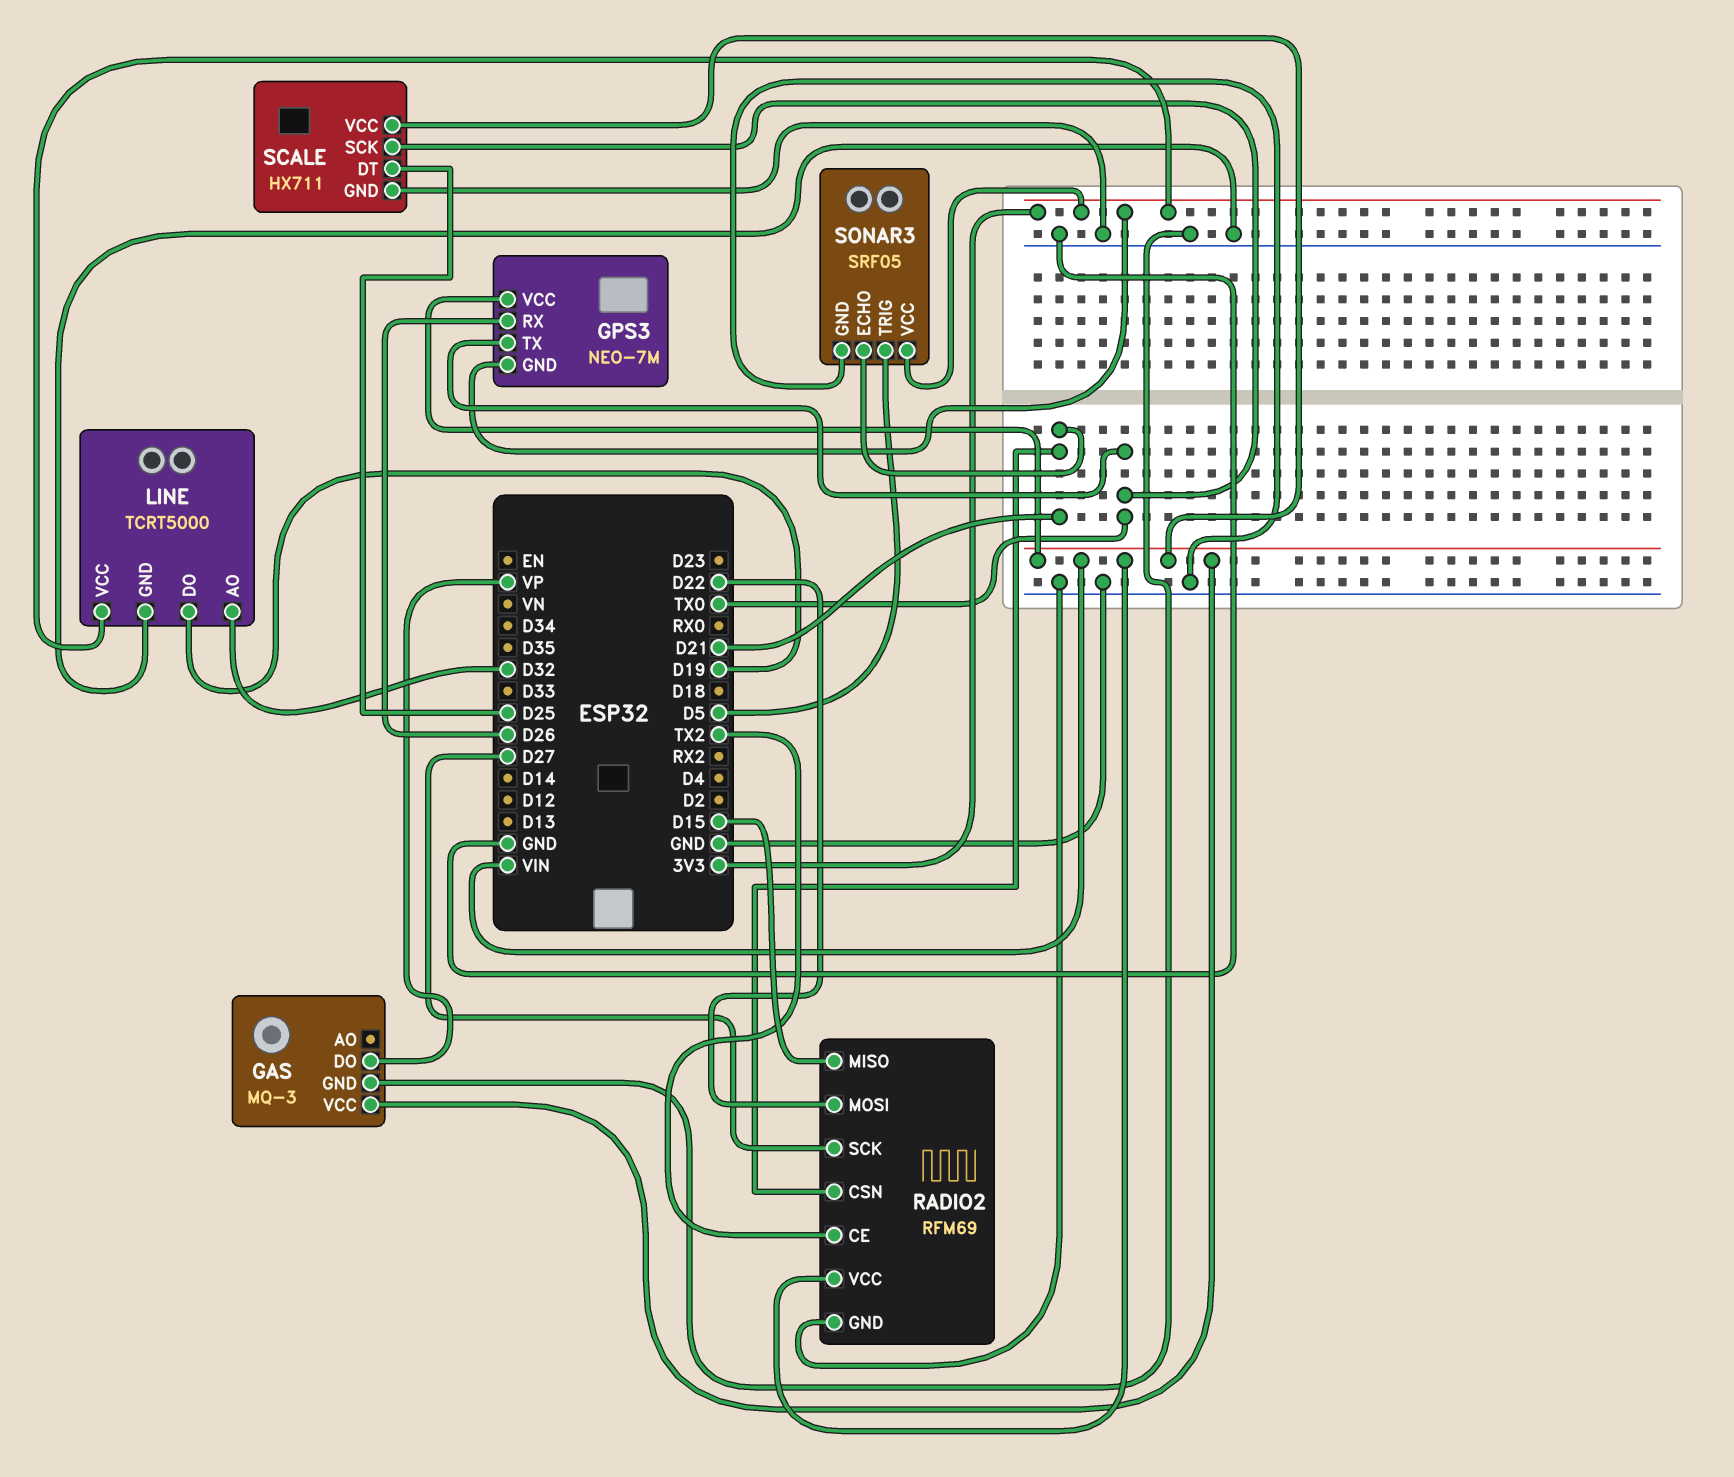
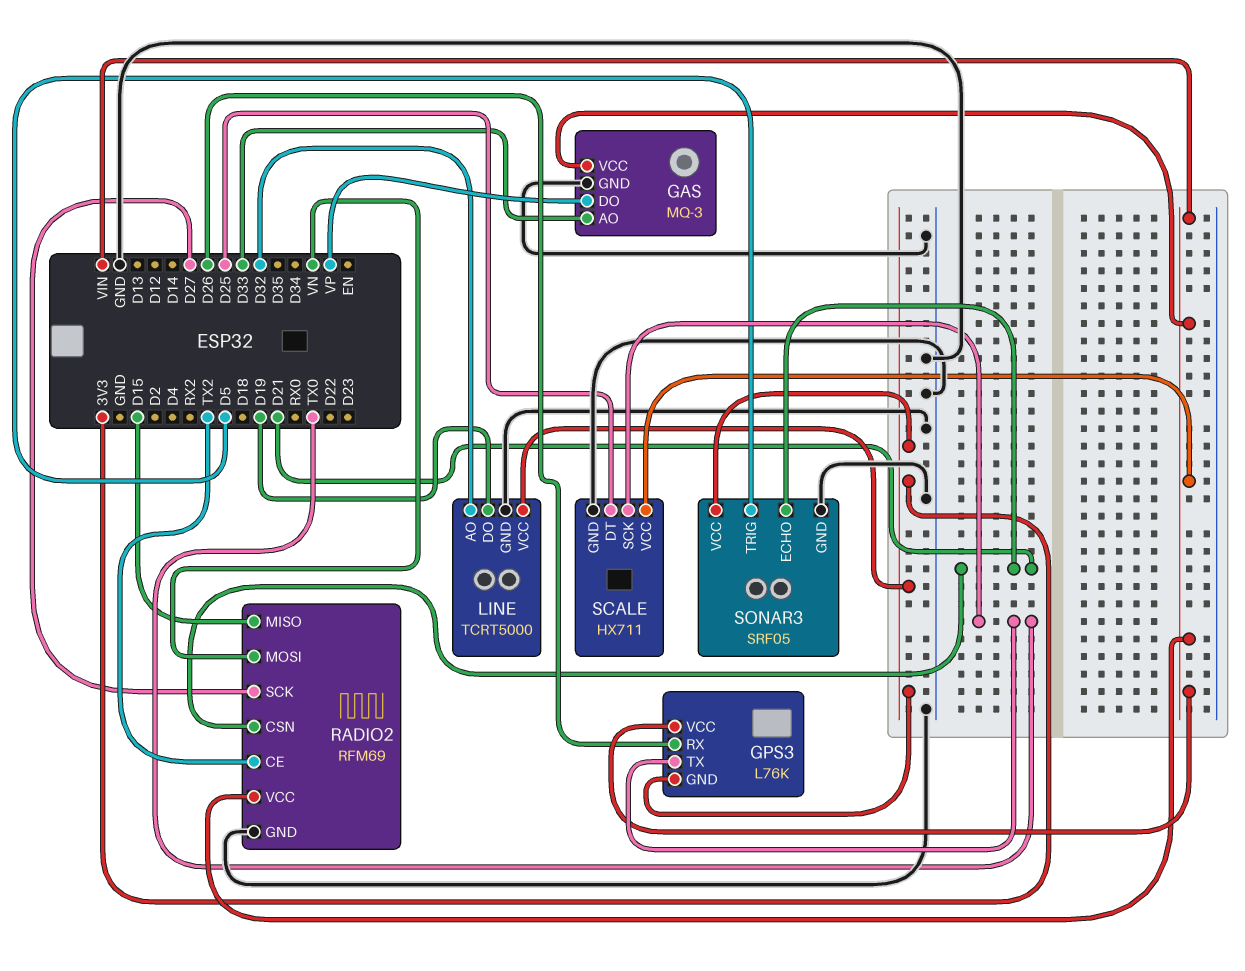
GAS pin AO: none -> D33
GPS3: NEO-7M -> L76K
RADIO2 pin MOSI: D22 -> VN

